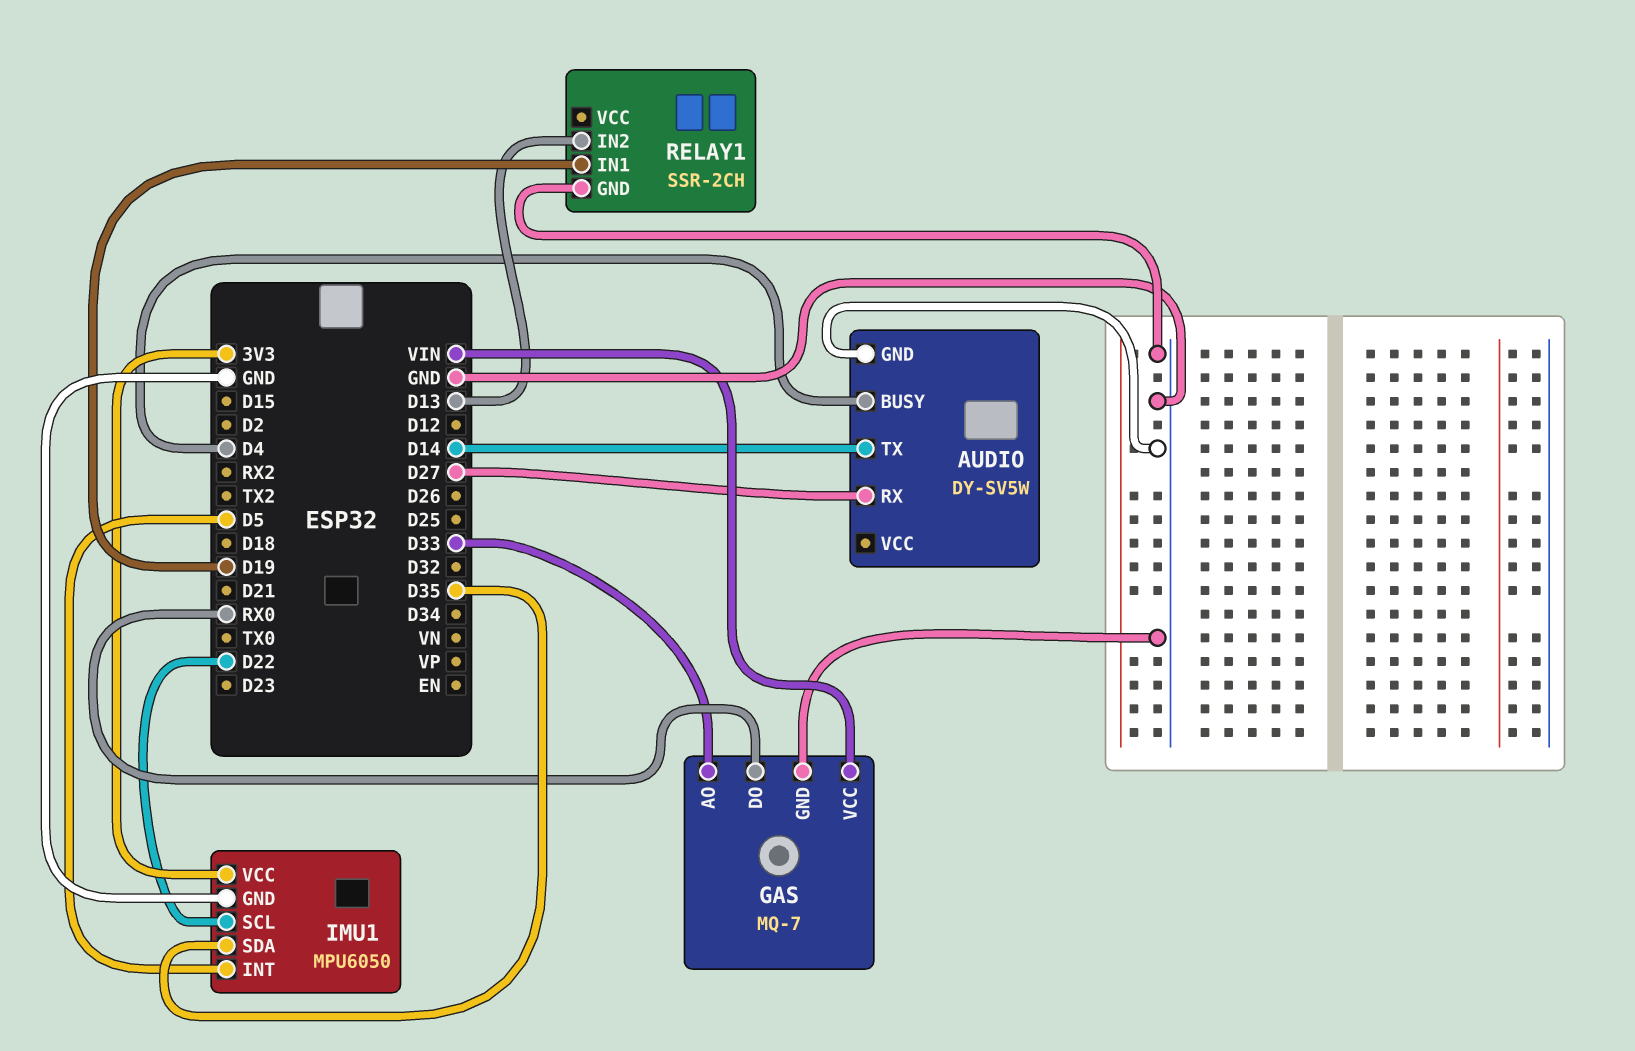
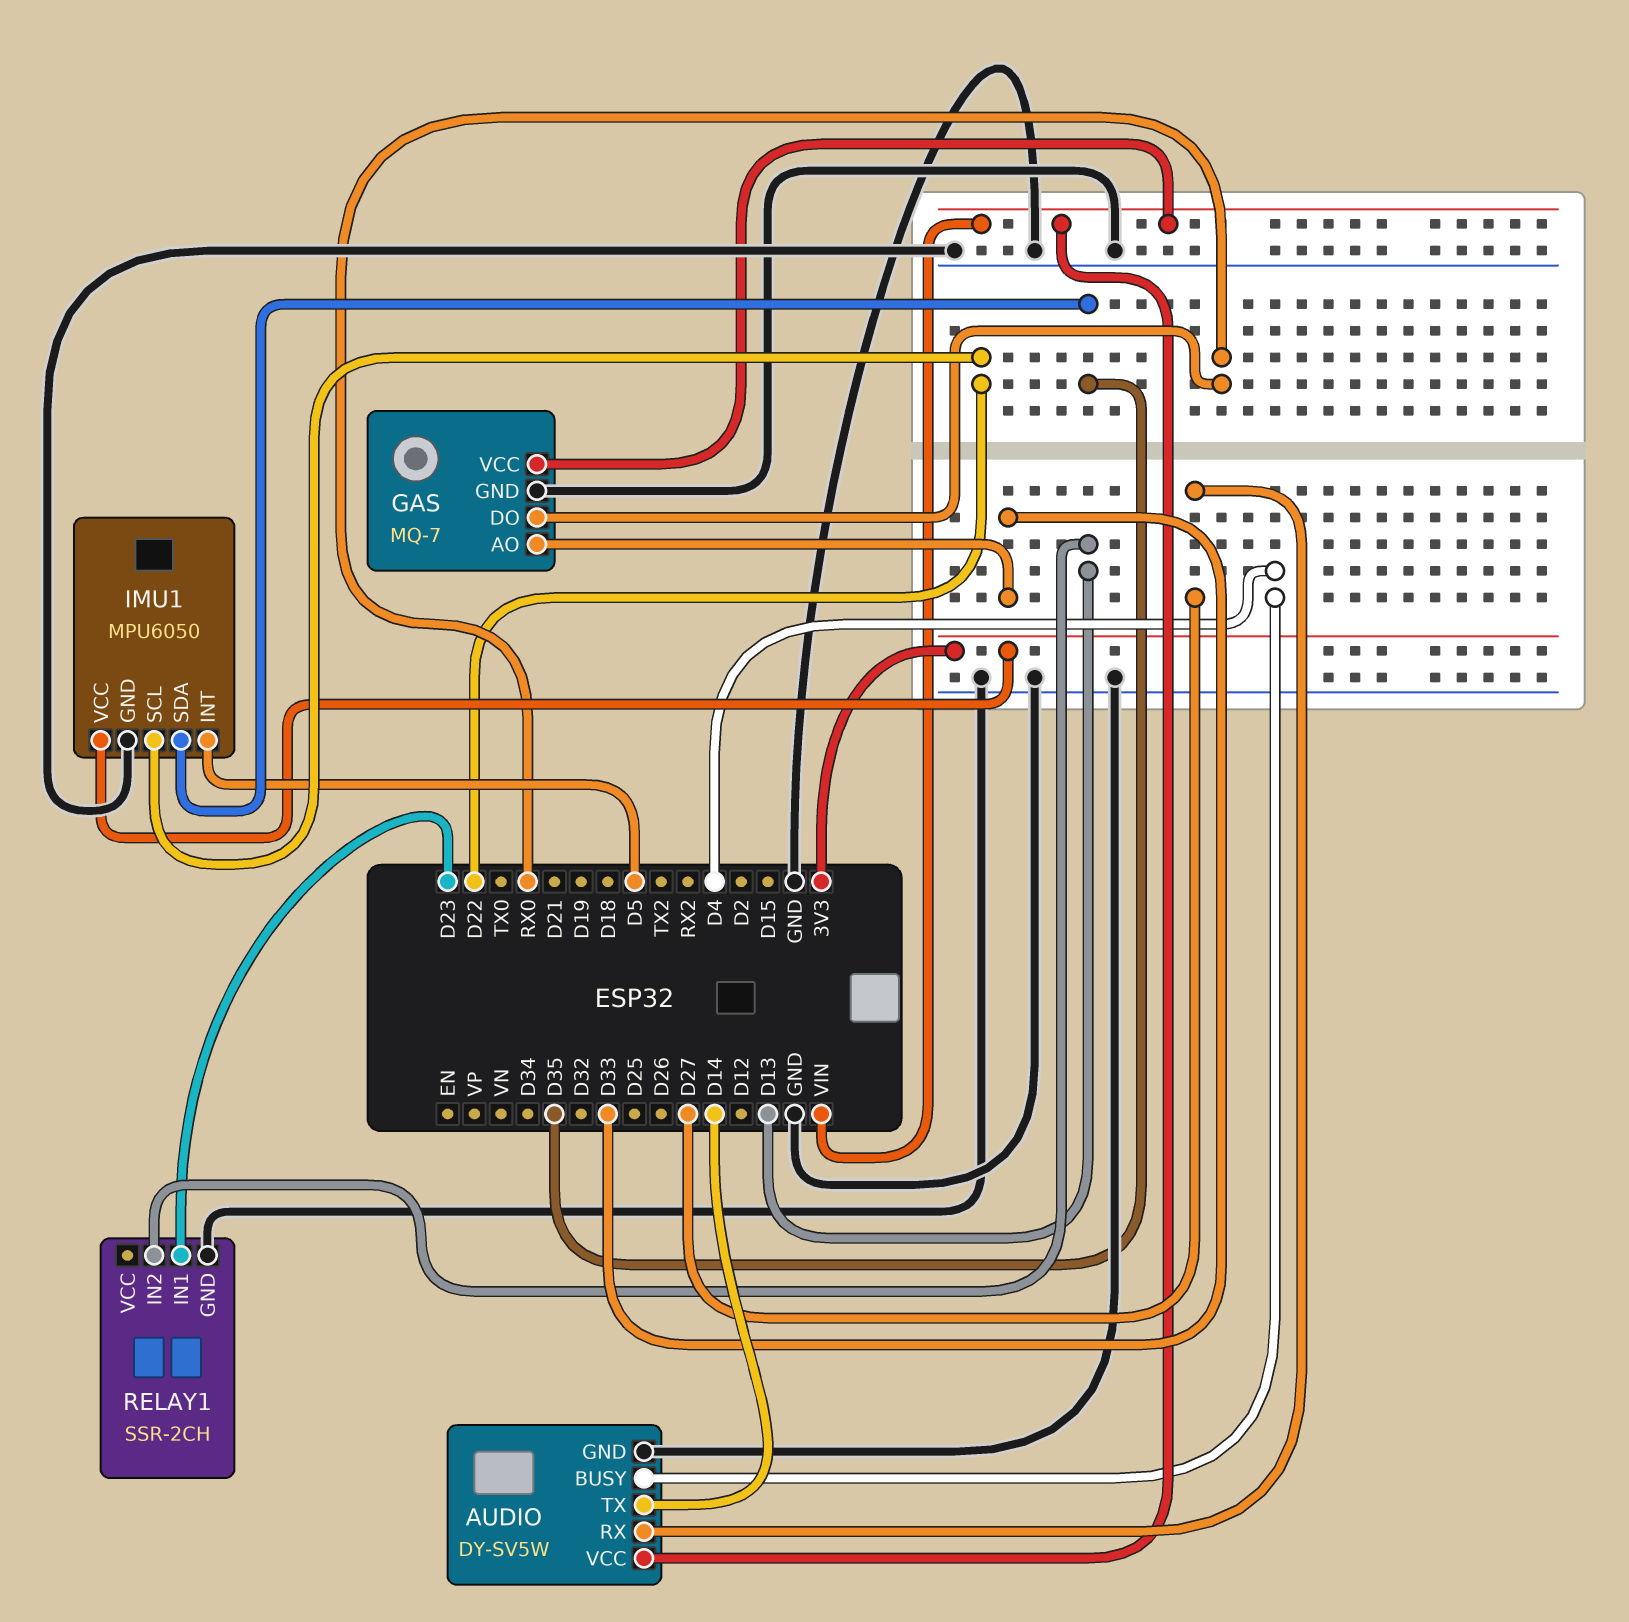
AUDIO pin VCC: none -> VIN
RELAY1 pin IN1: D19 -> D23

